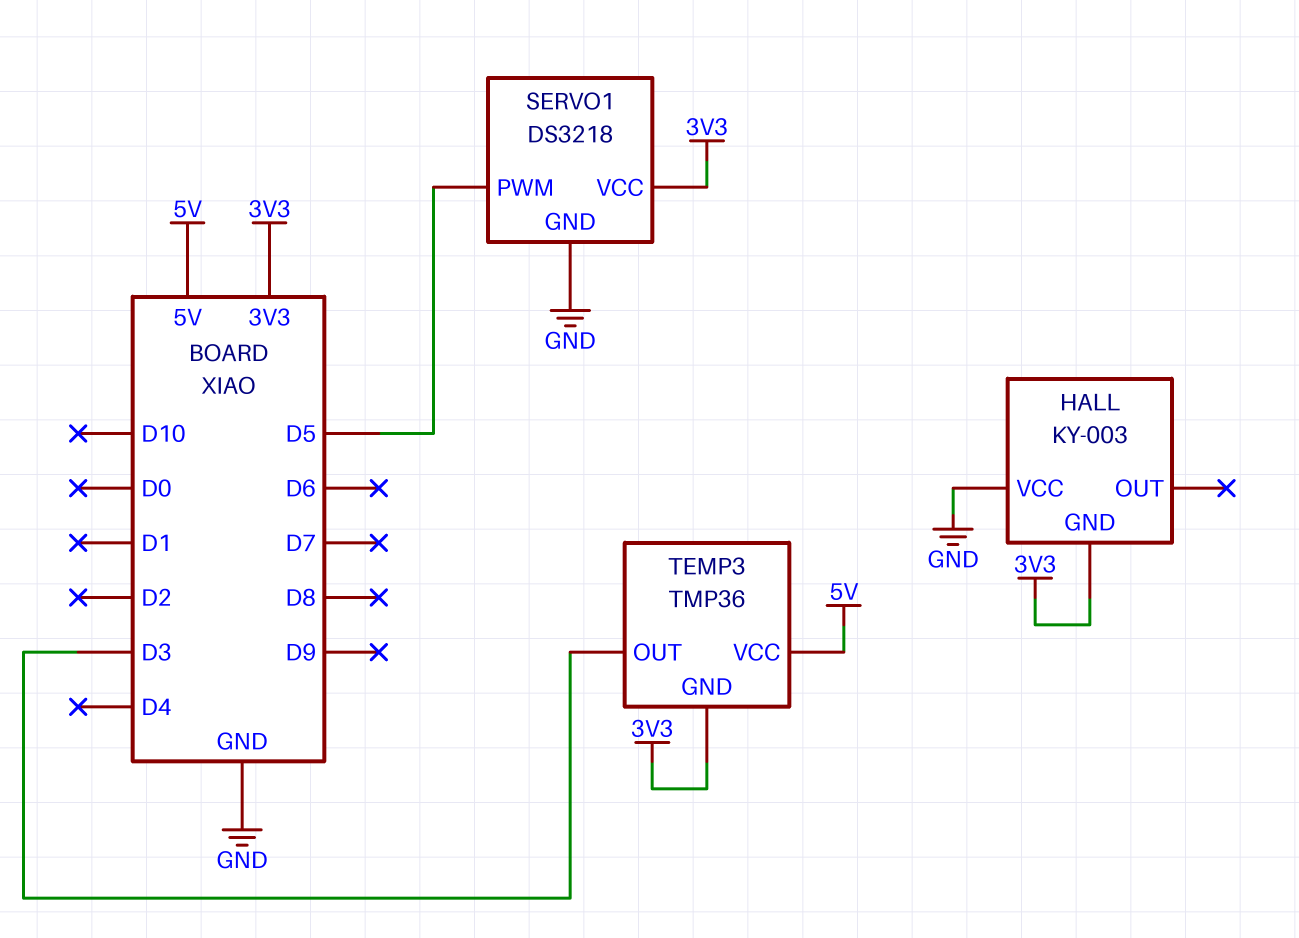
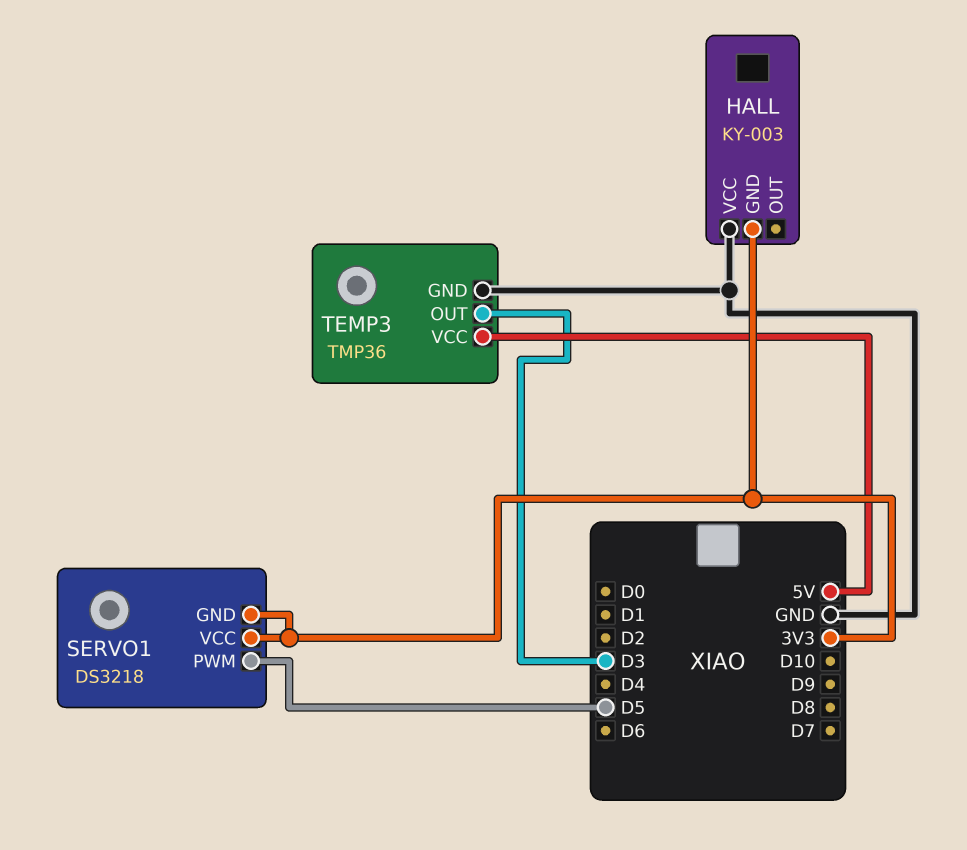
SERVO1 pin GND: GND -> 3V3
TEMP3 pin GND: 3V3 -> GND

